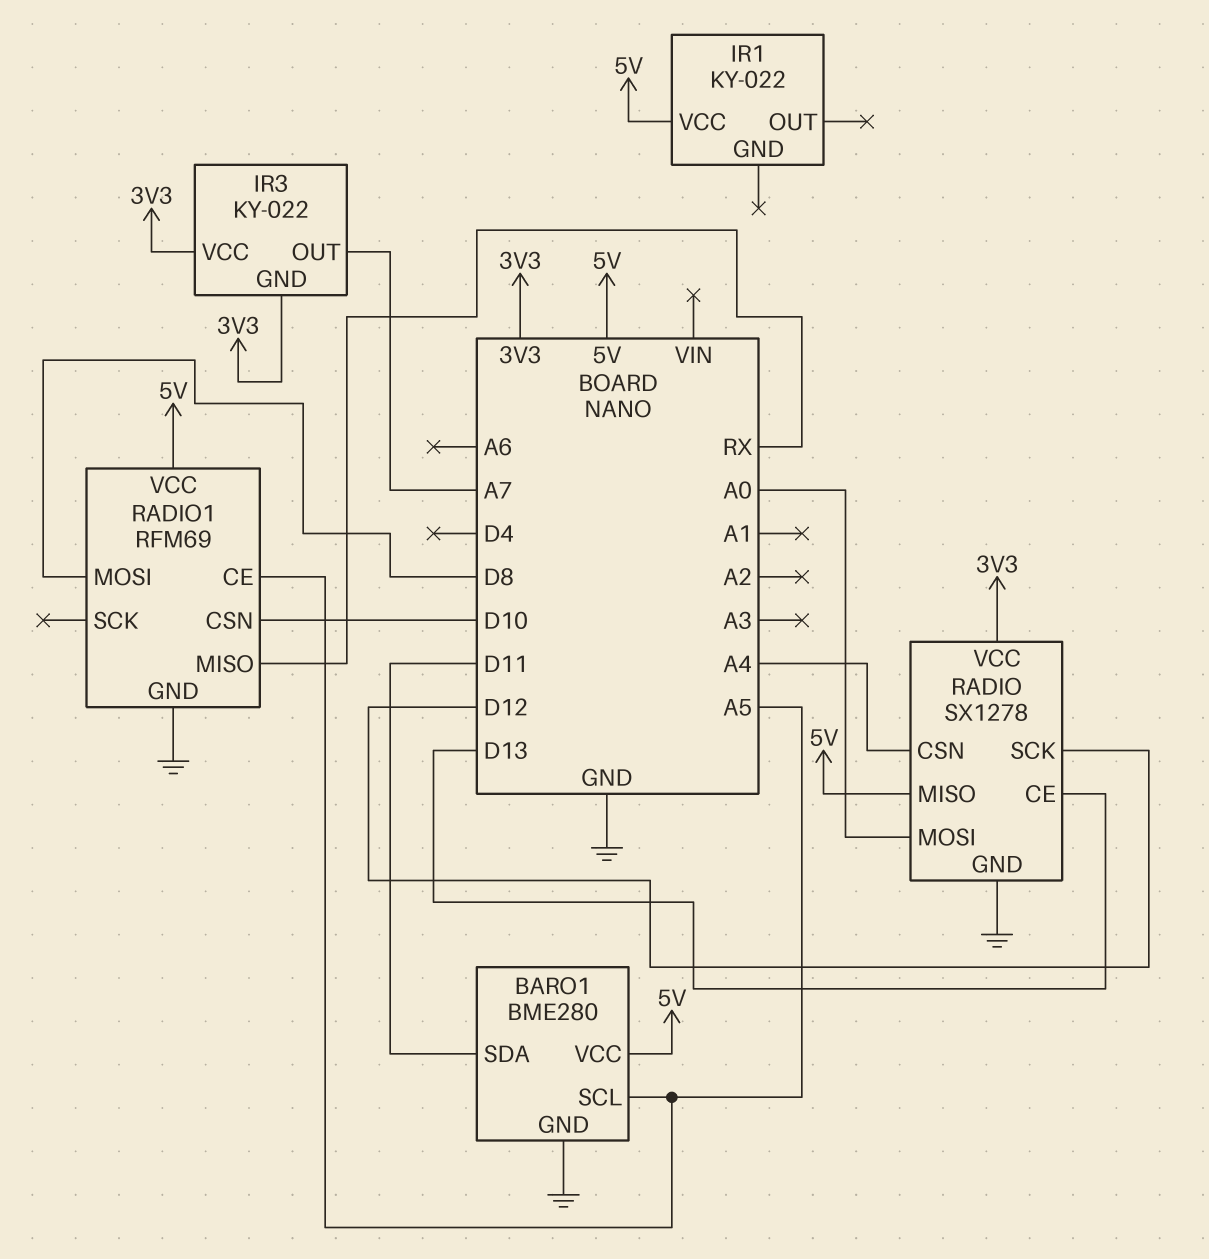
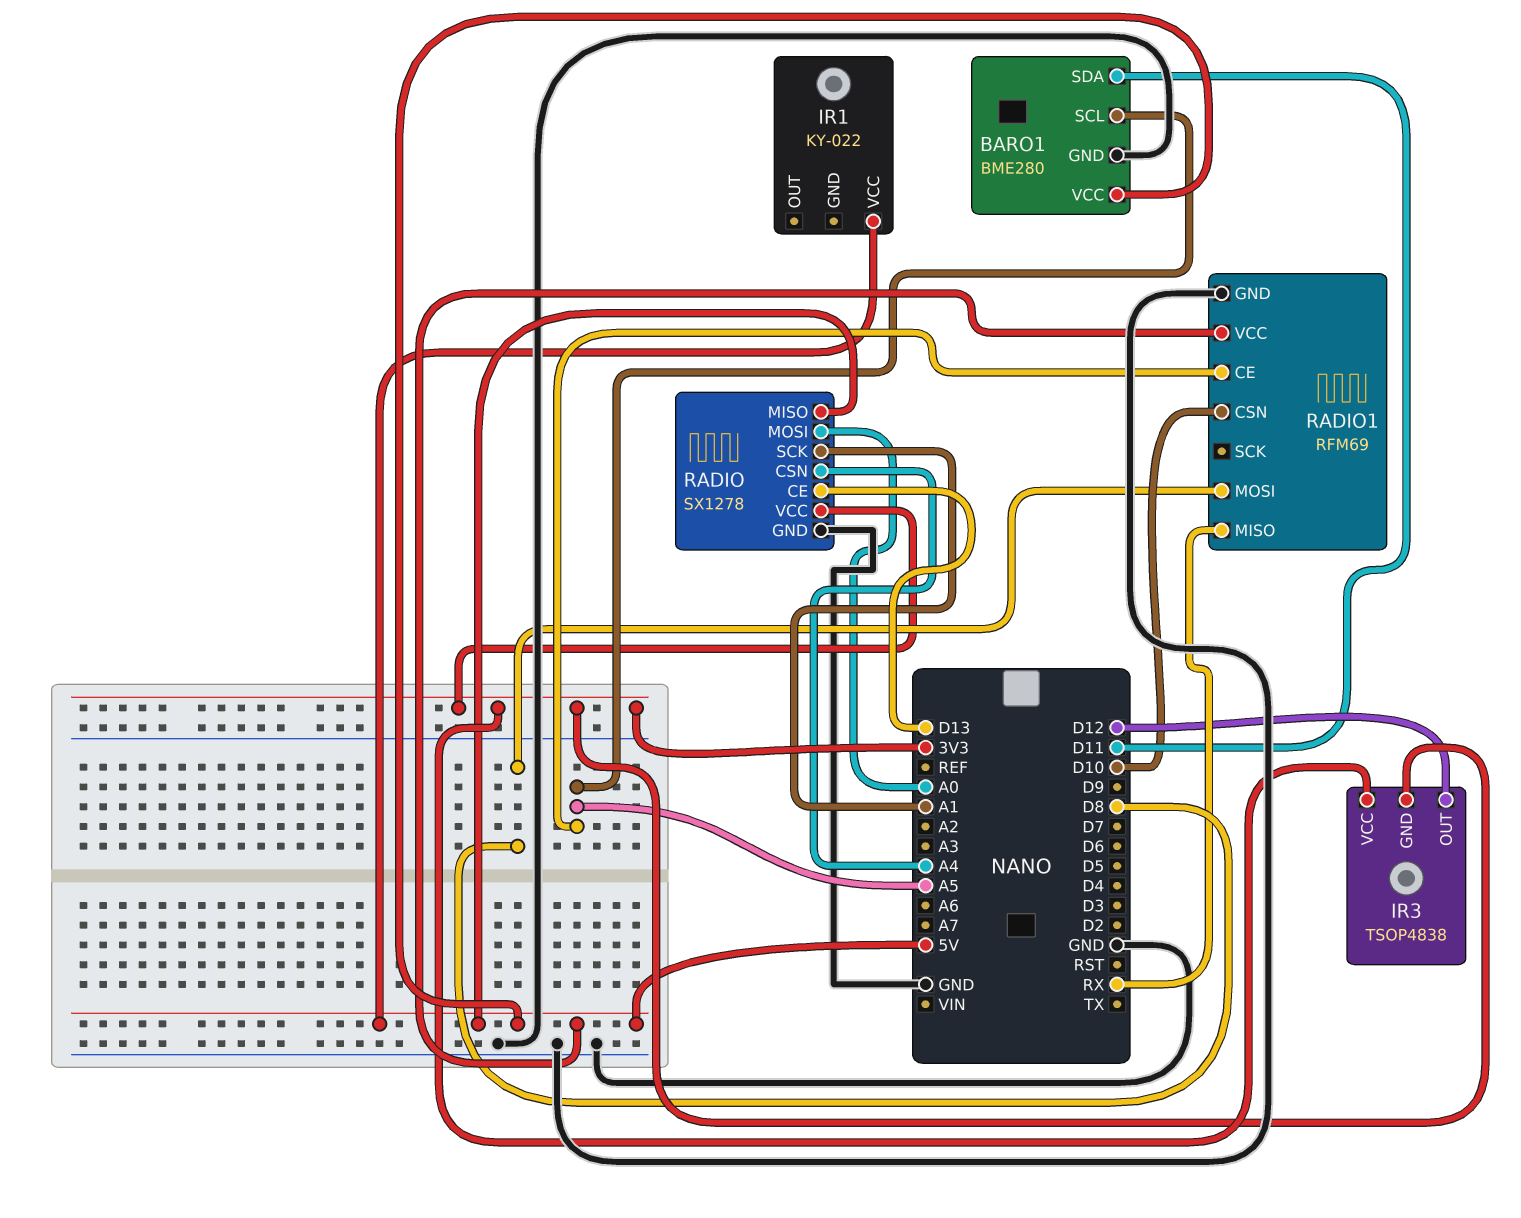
IR3: KY-022 -> TSOP4838
IR3 pin OUT: A7 -> D12
RADIO pin SCK: D12 -> A1

